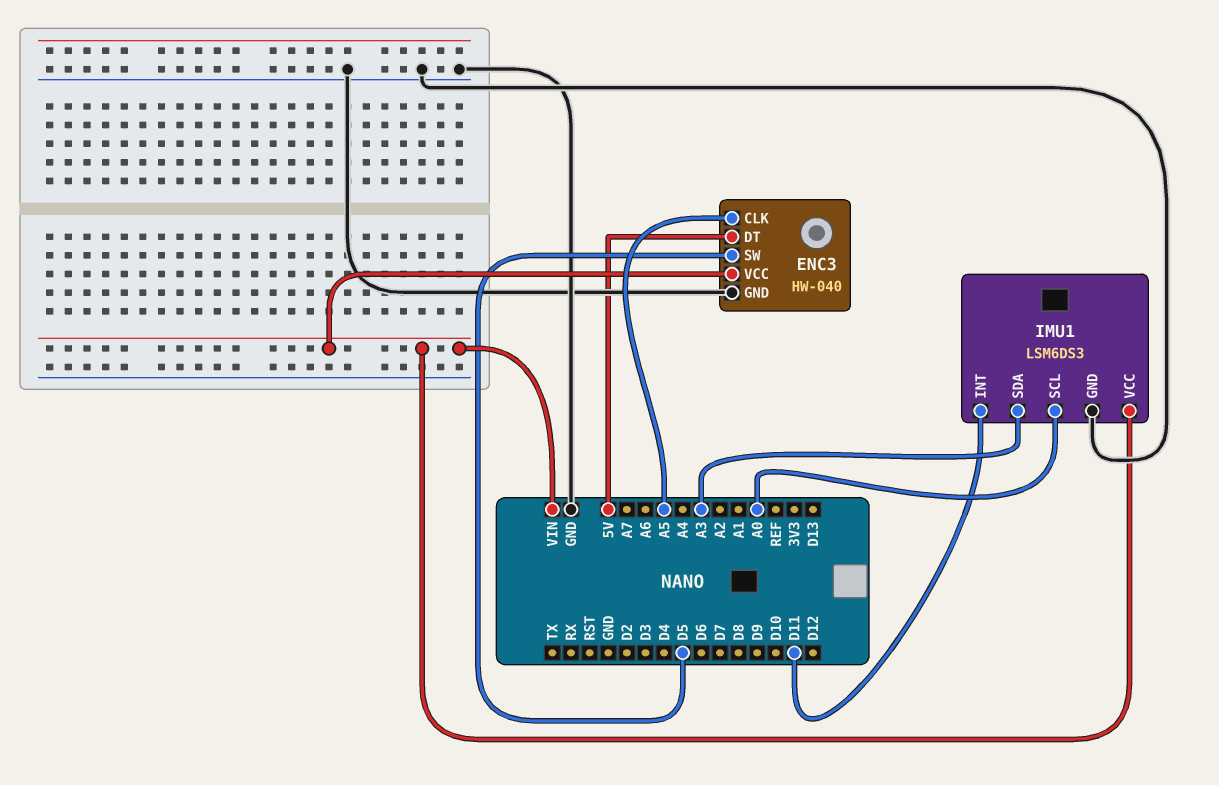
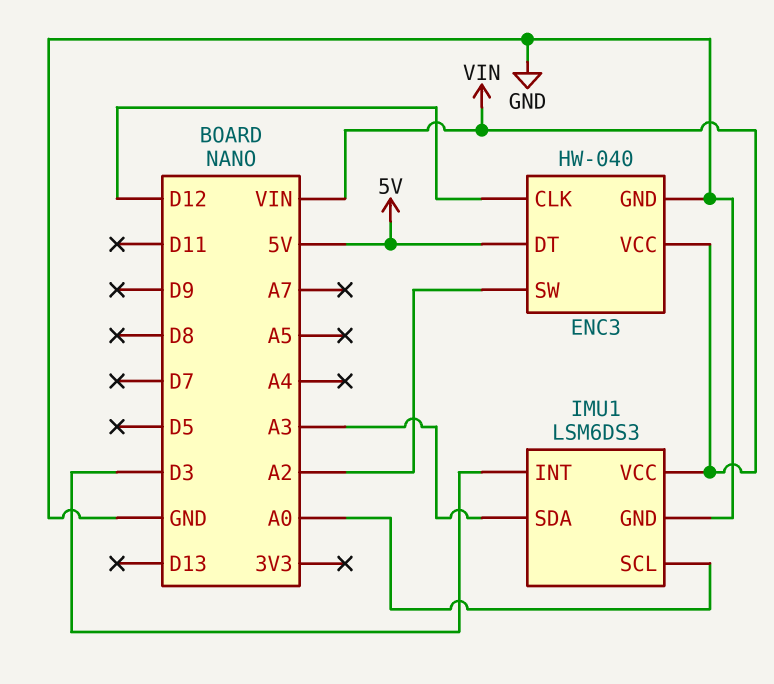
ENC3 pin CLK: A5 -> D12
ENC3 pin SW: D5 -> A2
IMU1 pin INT: D11 -> D3

